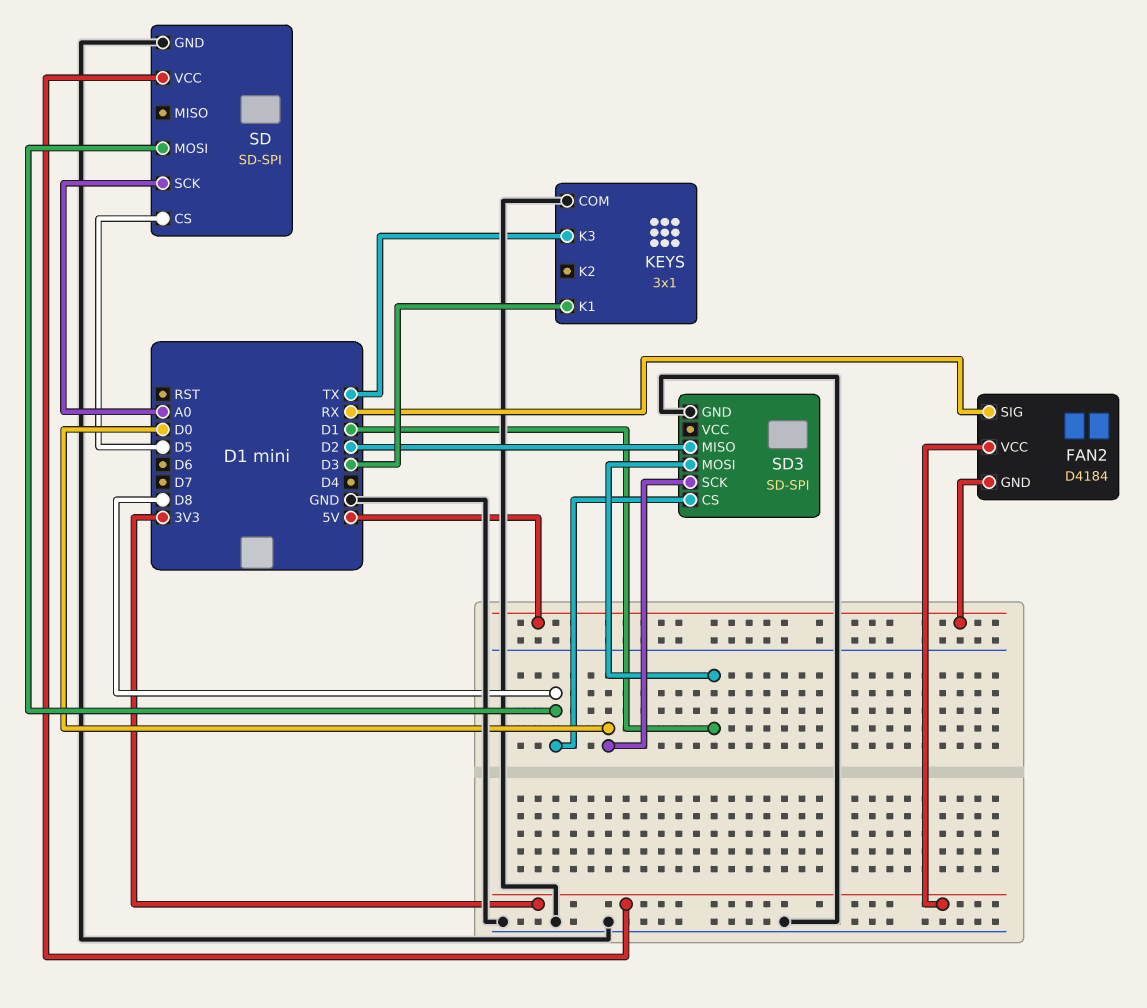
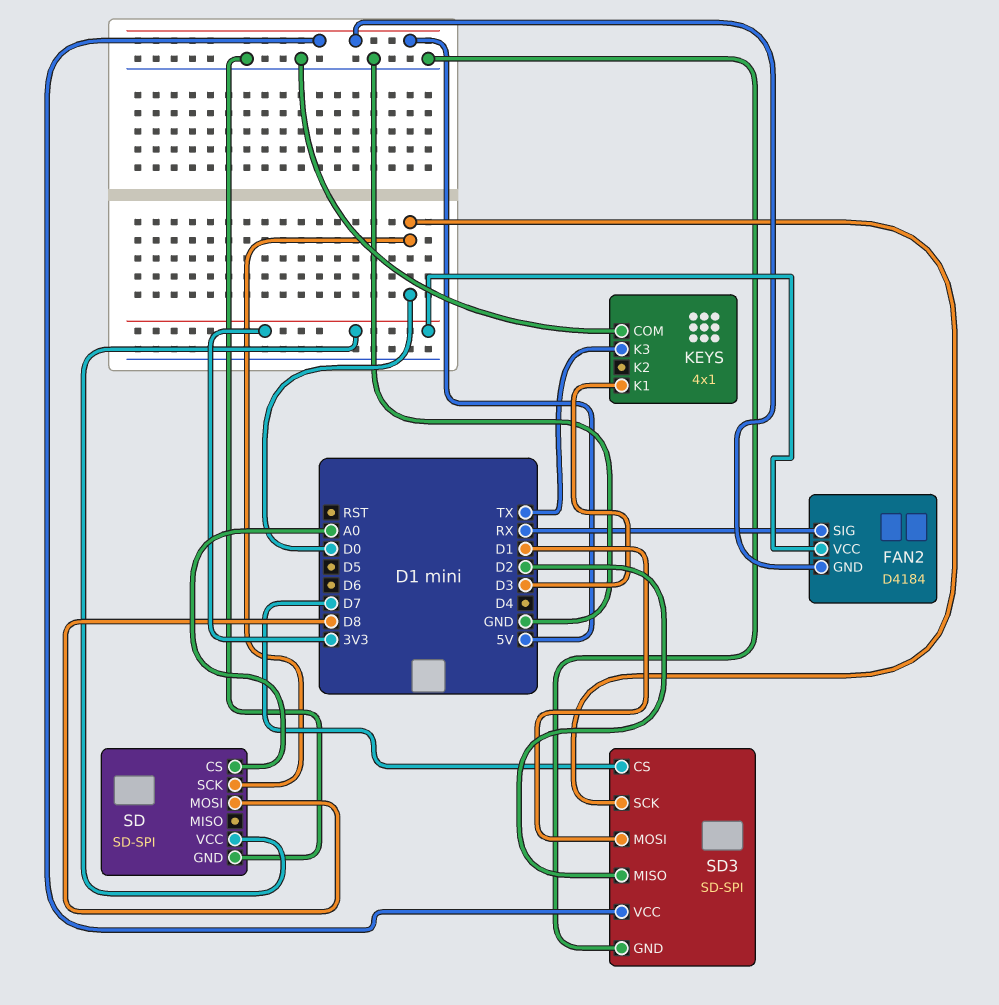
KEYS: 3x1 -> 4x1
SD pin CS: D5 -> A0
SD pin SCK: A0 -> D0
SD3 pin CS: D8 -> D7
SD3 pin VCC: none -> 5V

